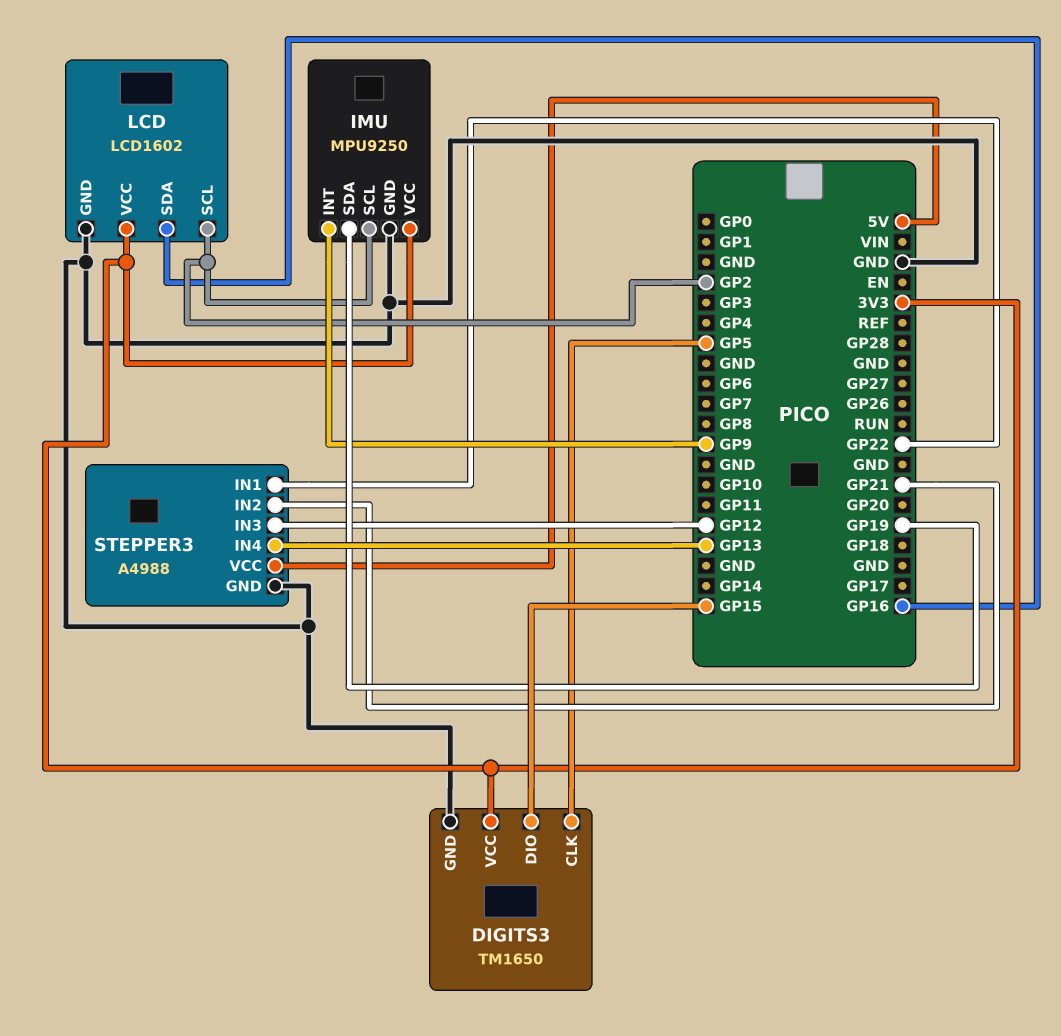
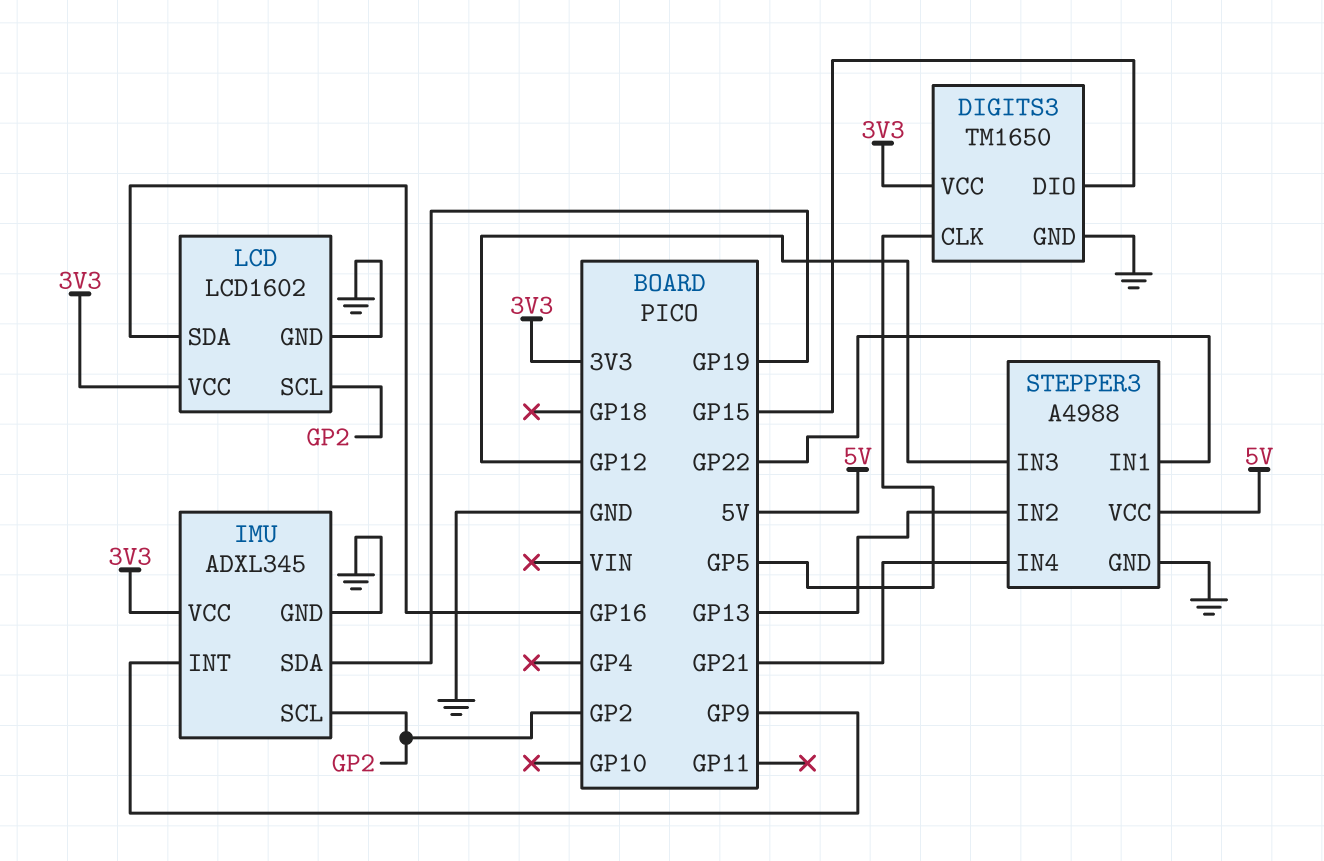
IMU: MPU9250 -> ADXL345
STEPPER3 pin IN2: GP21 -> GP13
STEPPER3 pin IN4: GP13 -> GP21

